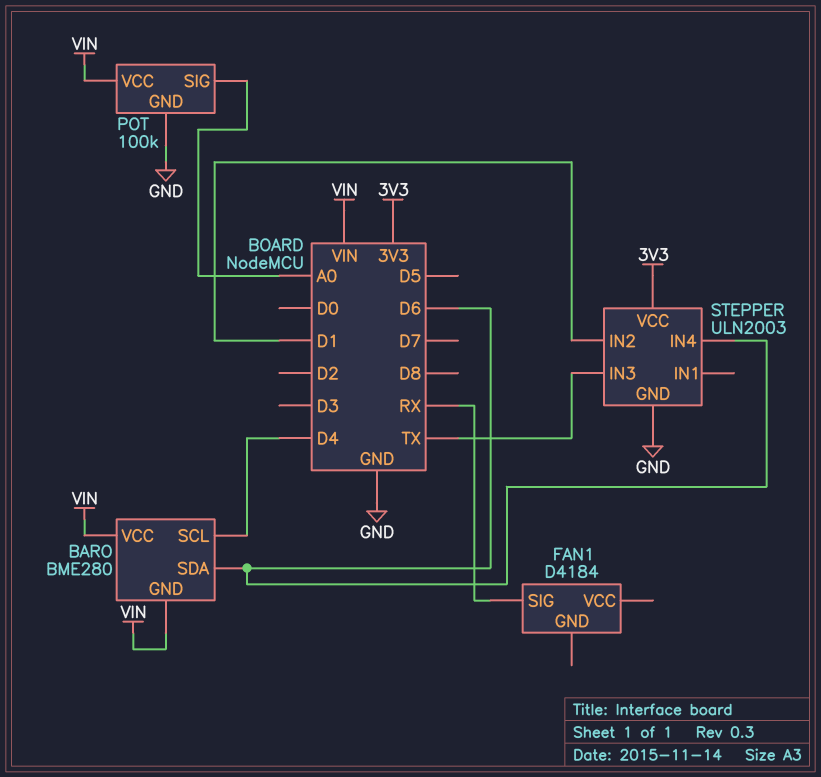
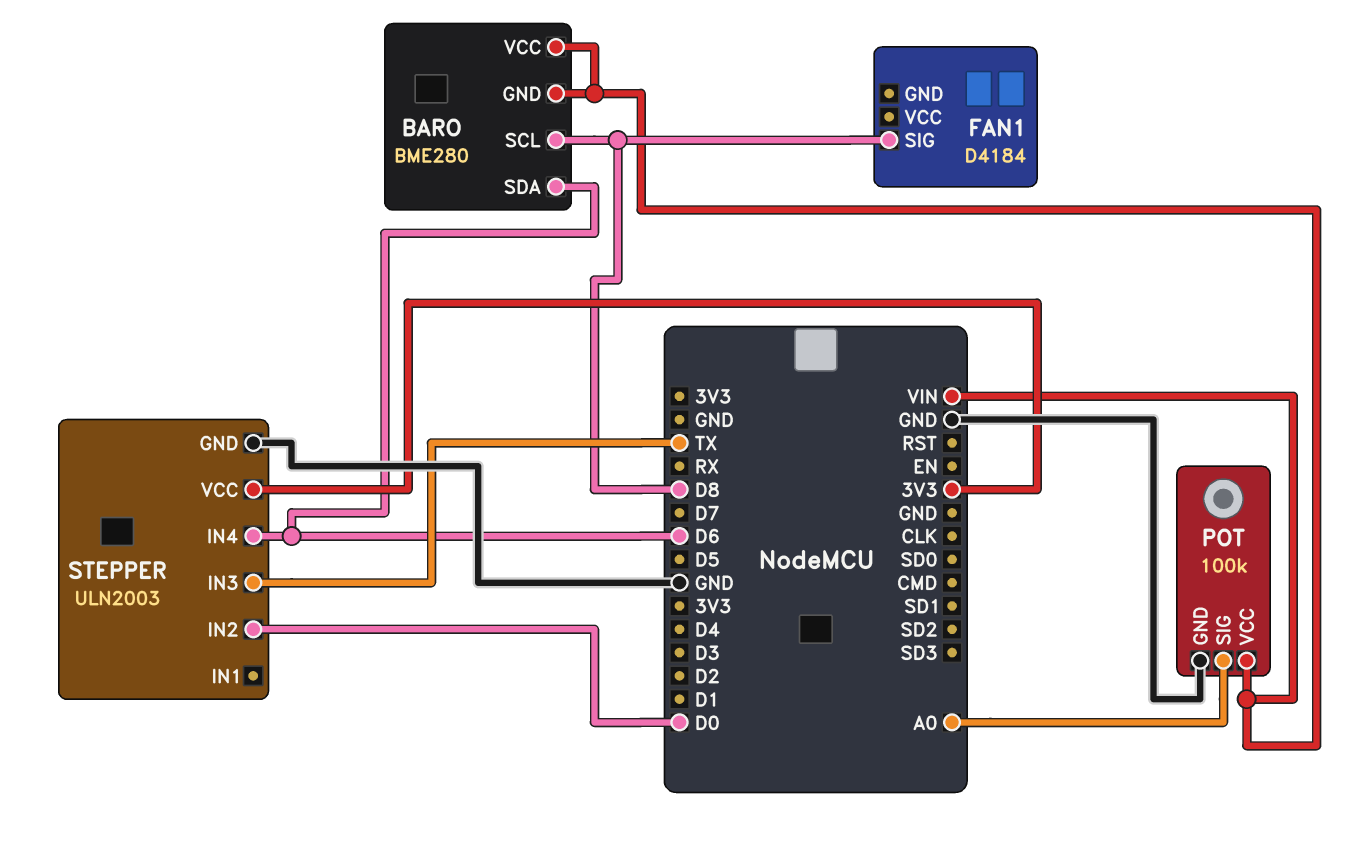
BARO pin SCL: D4 -> D8
FAN1 pin SIG: RX -> D8
STEPPER pin IN2: D1 -> D0

